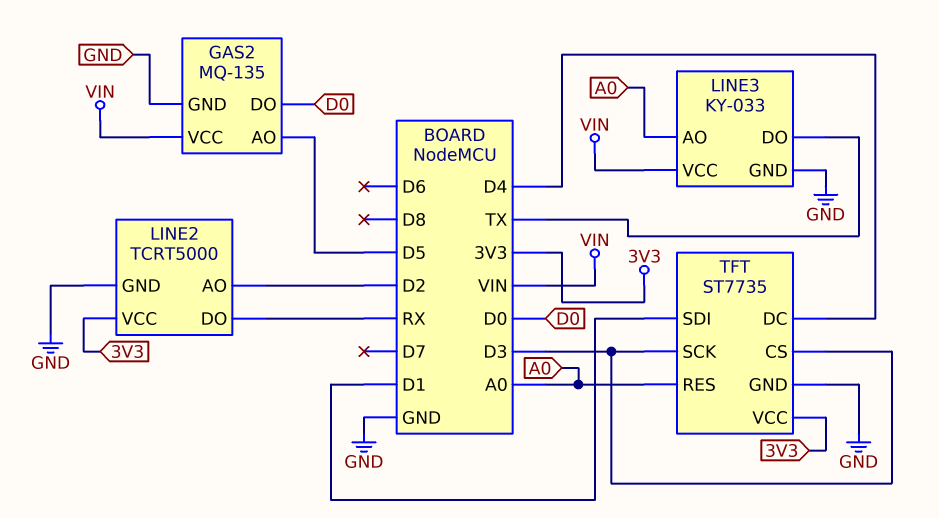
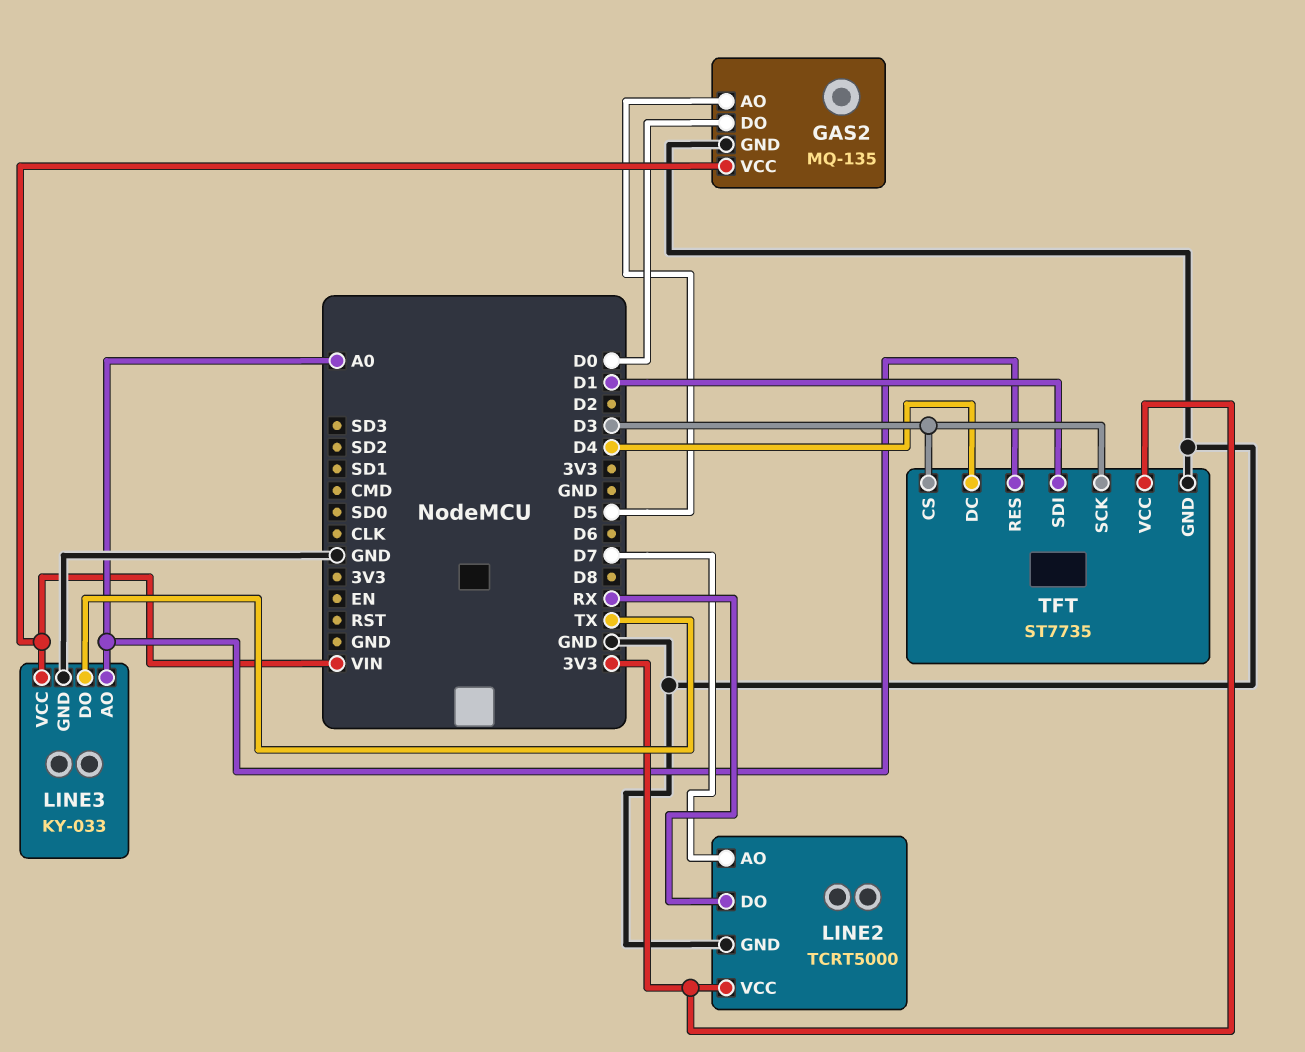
LINE2 pin AO: D2 -> D7

